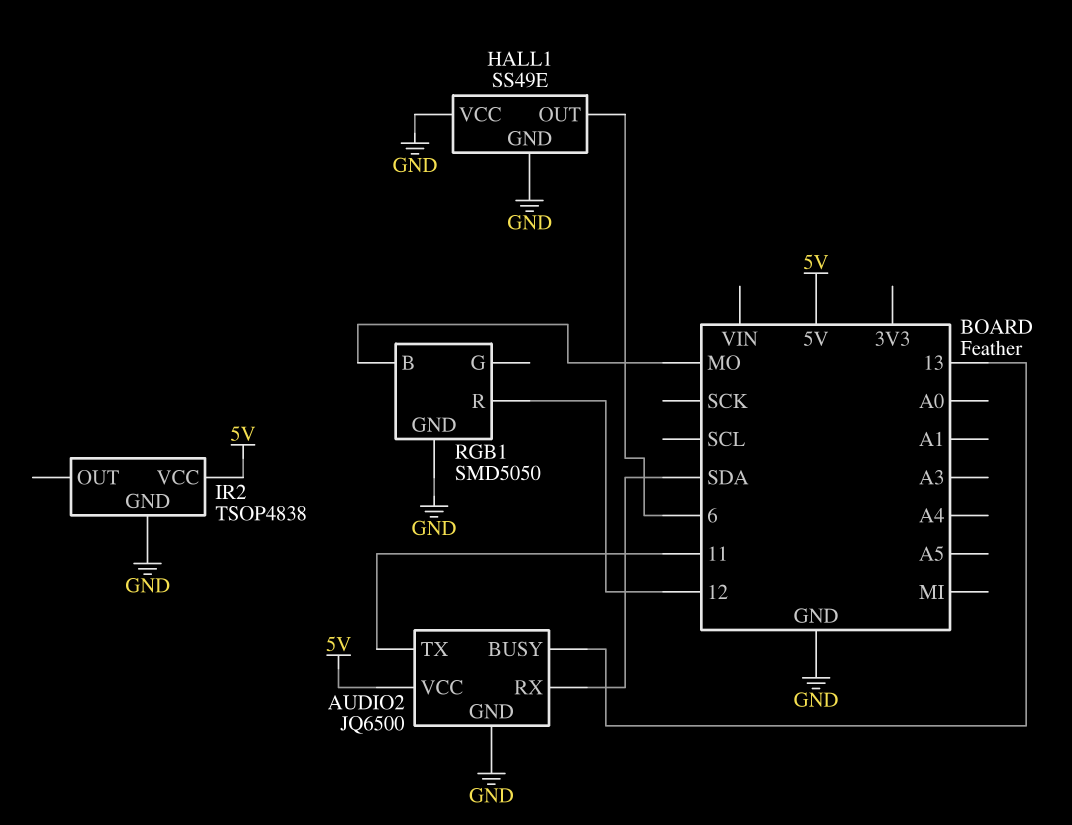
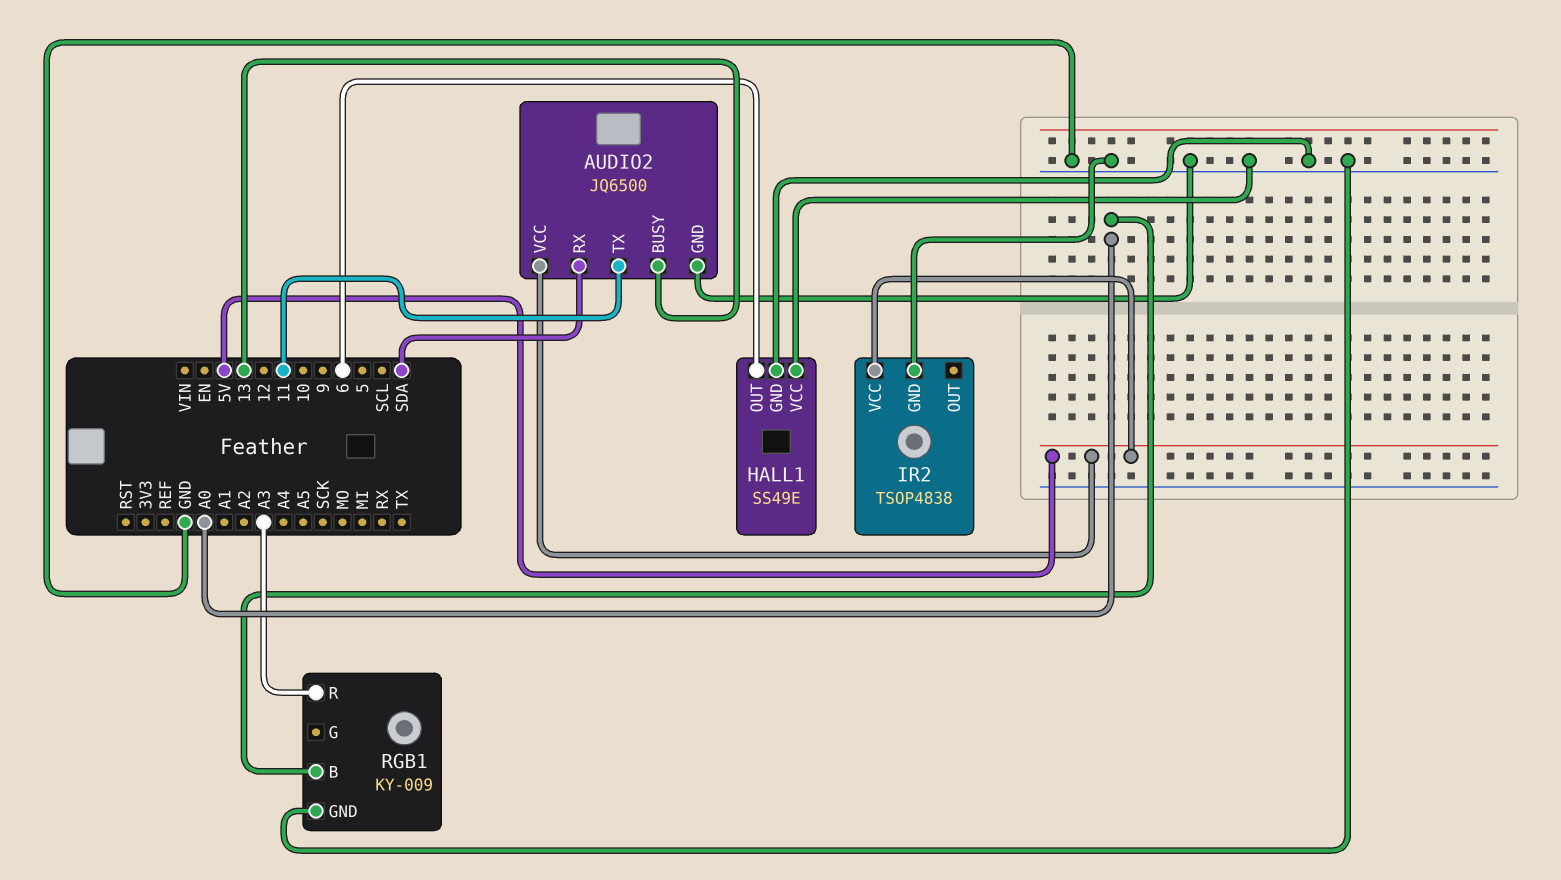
RGB1: SMD5050 -> KY-009
RGB1 pin B: MO -> A0
RGB1 pin R: 12 -> A3

